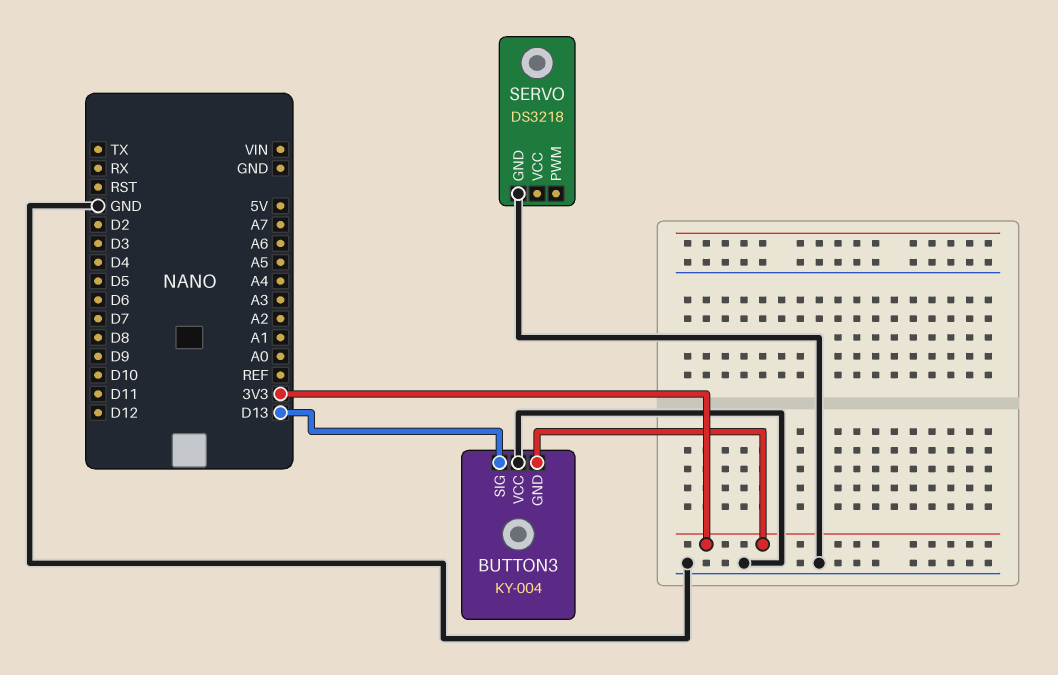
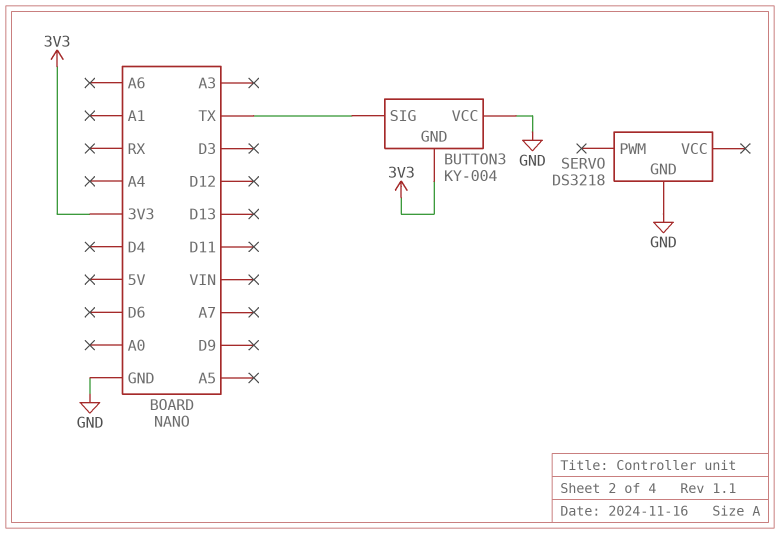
BUTTON3 pin SIG: D13 -> TX

